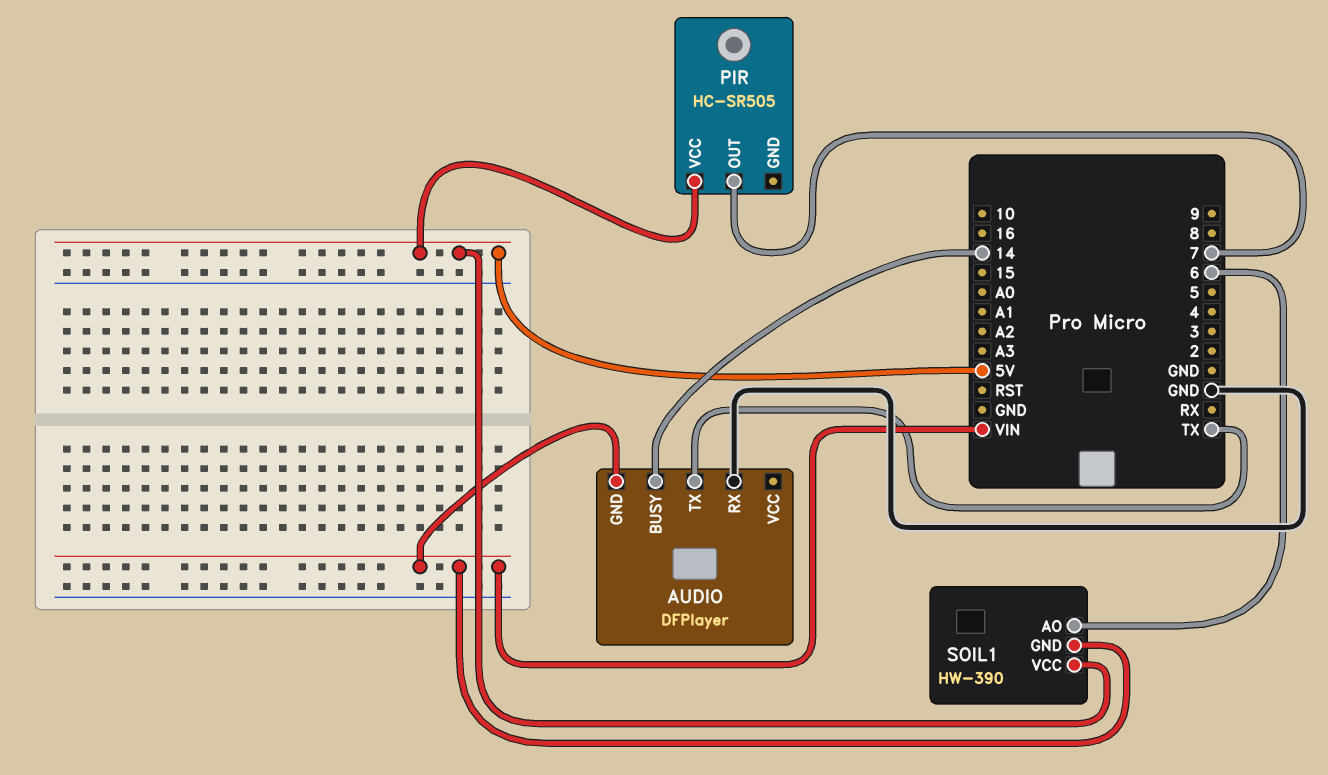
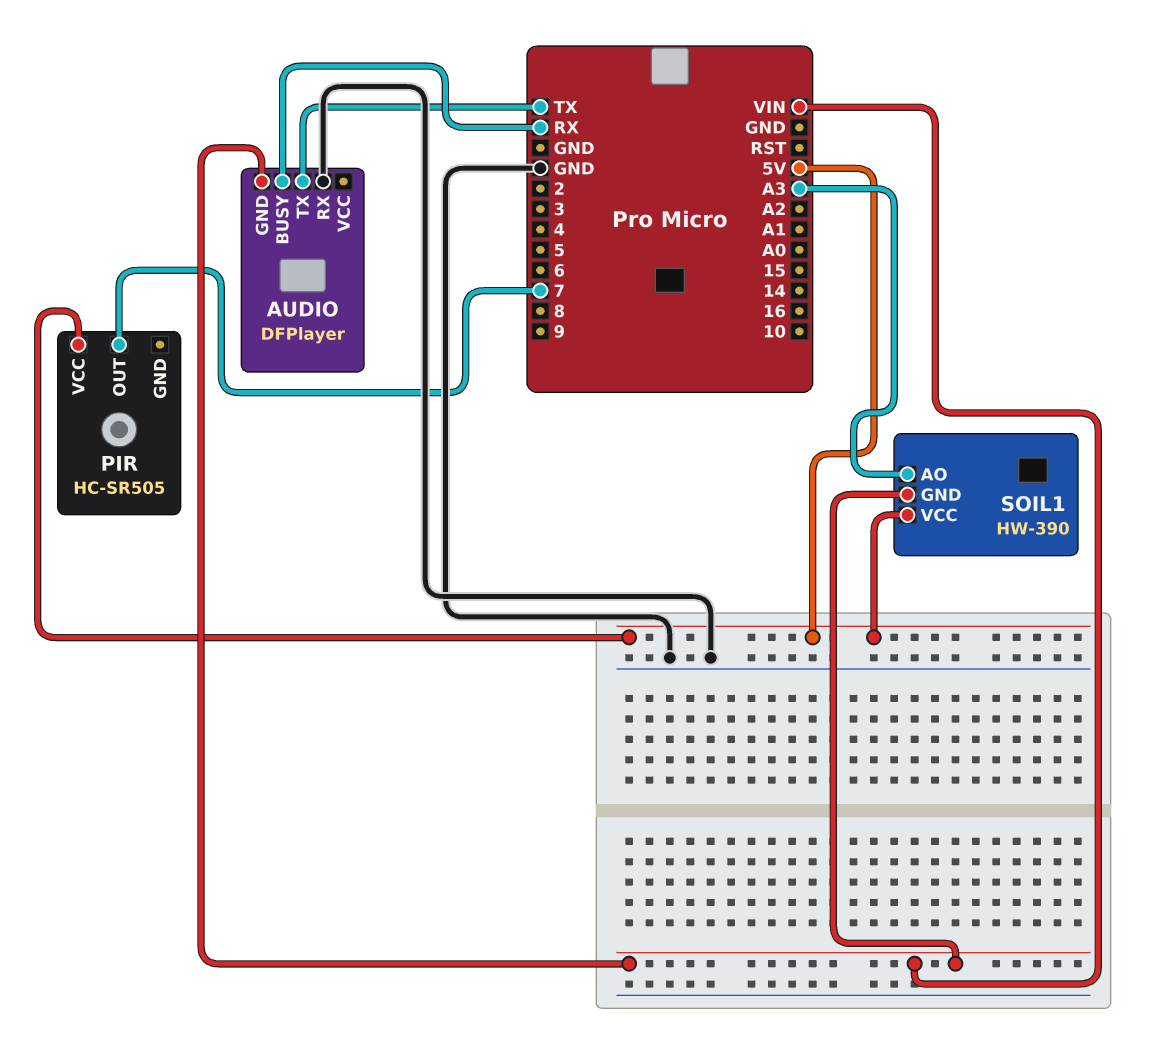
AUDIO pin BUSY: 14 -> RX
SOIL1 pin AO: 6 -> A3

